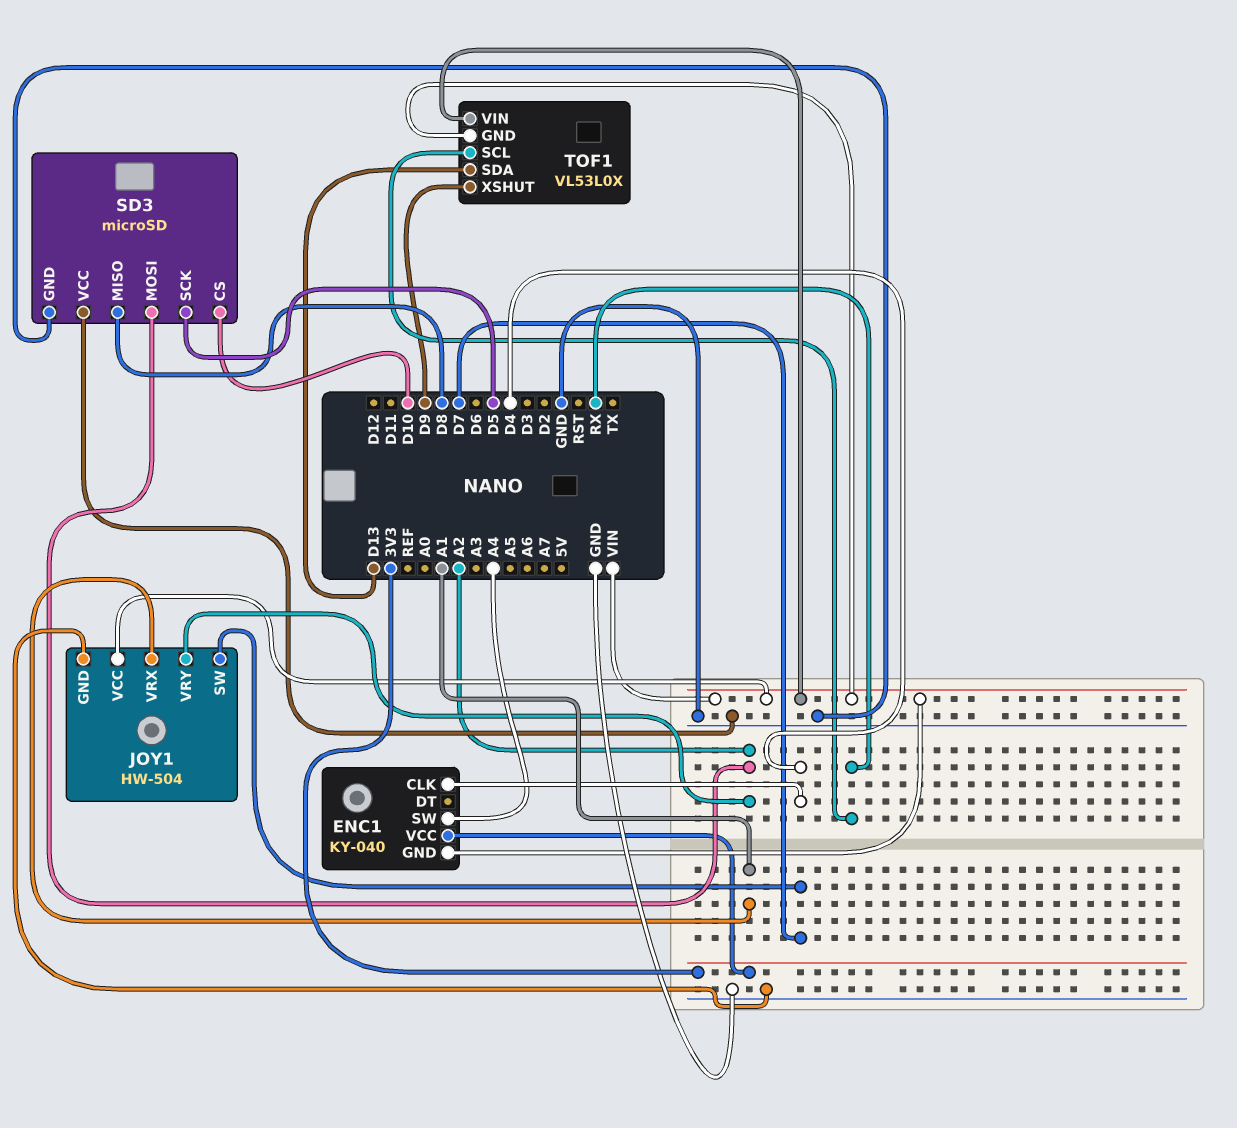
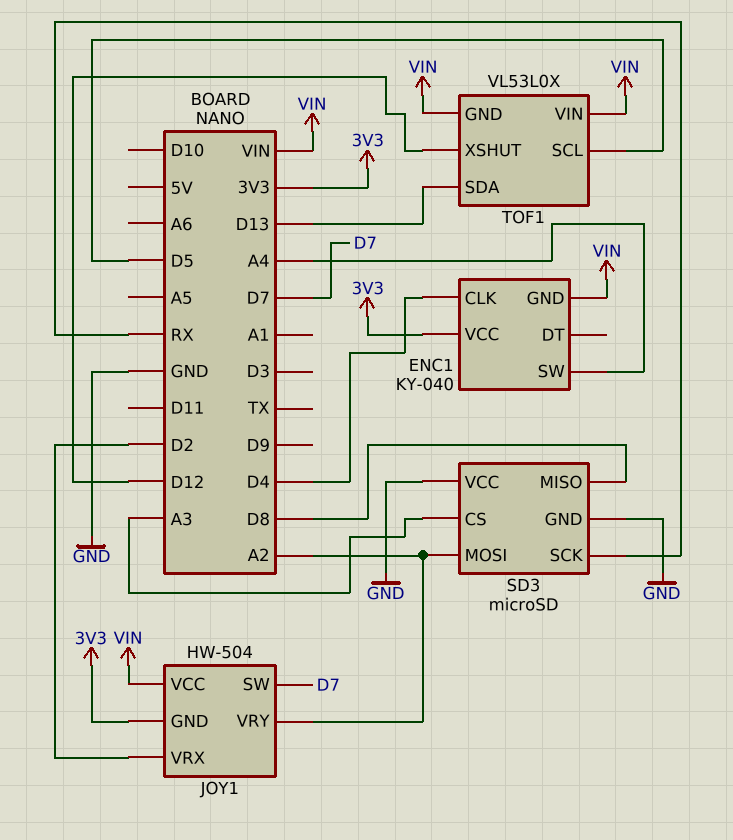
JOY1 pin GND: GND -> 3V3
JOY1 pin VRX: A1 -> D2
SD3 pin CS: D10 -> A3
SD3 pin SCK: D5 -> RX
TOF1 pin SCL: RX -> D5
TOF1 pin XSHUT: D9 -> D12

